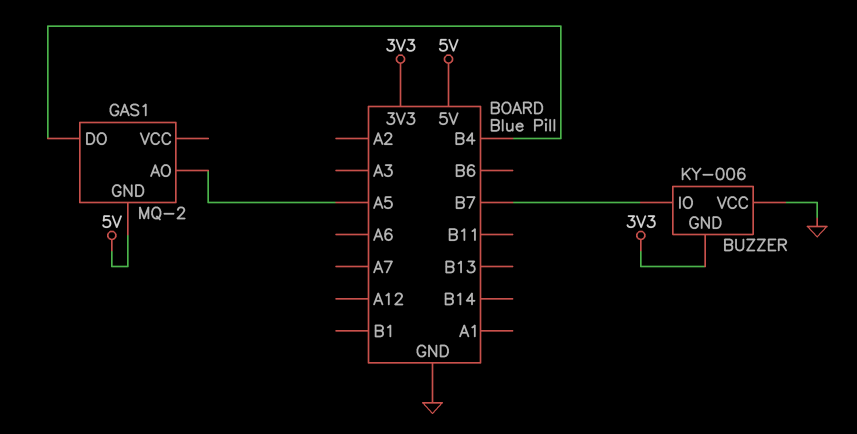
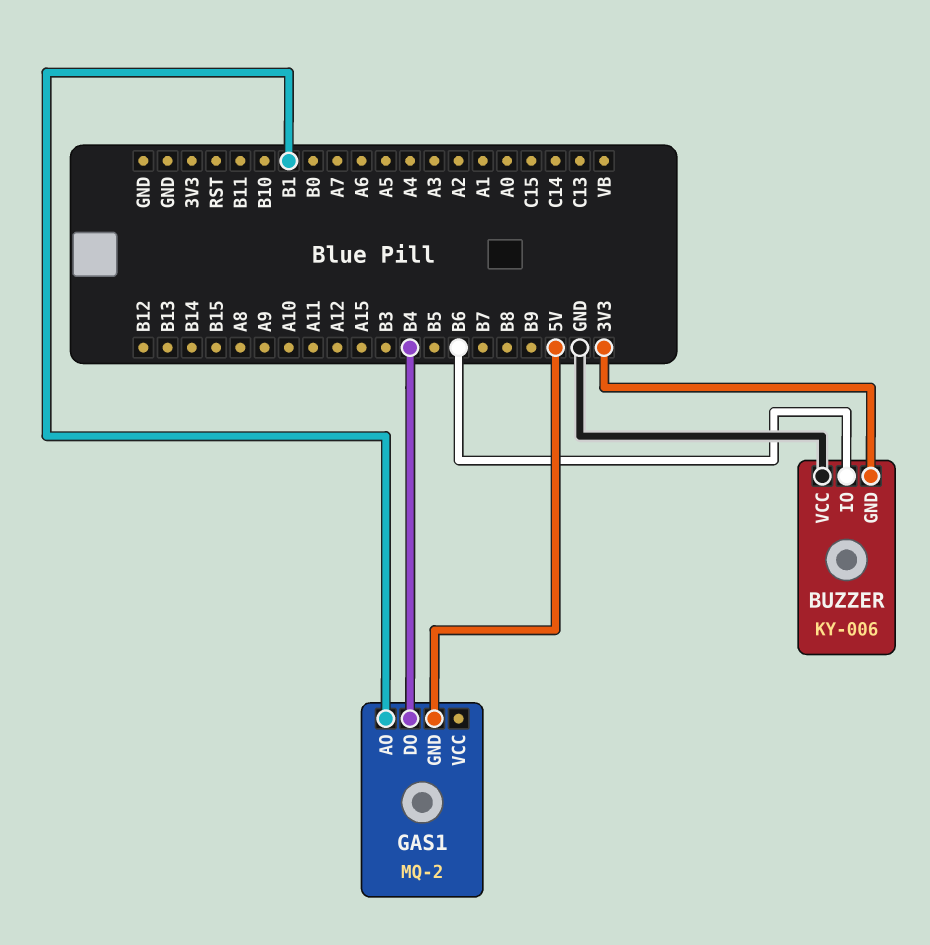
BUZZER pin IO: B7 -> B6
GAS1 pin AO: A5 -> B1

